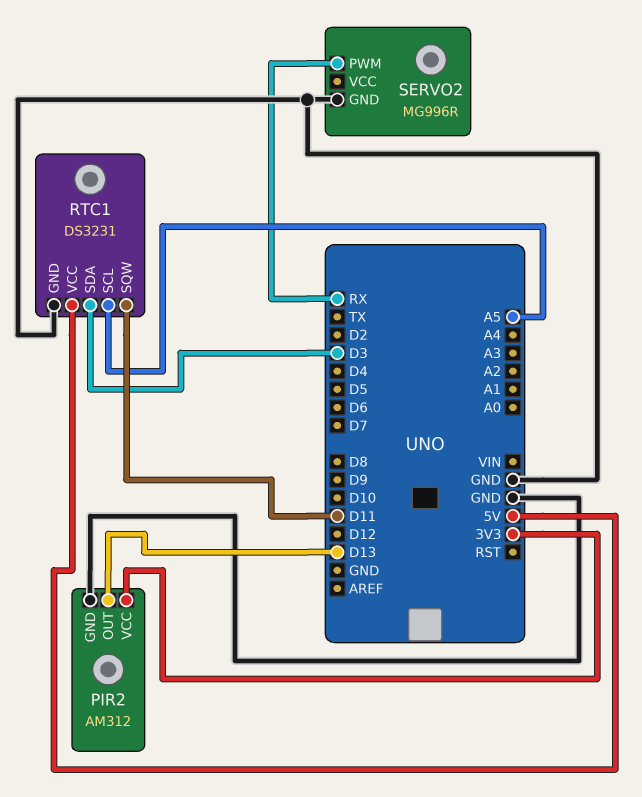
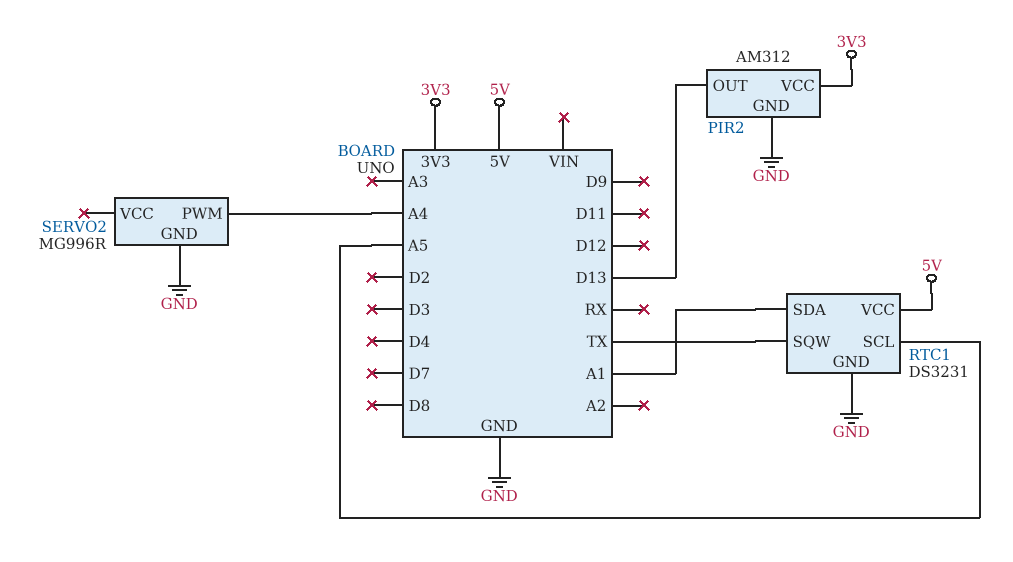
RTC1 pin SDA: D3 -> A1
RTC1 pin SQW: D11 -> TX
SERVO2 pin PWM: RX -> A4

